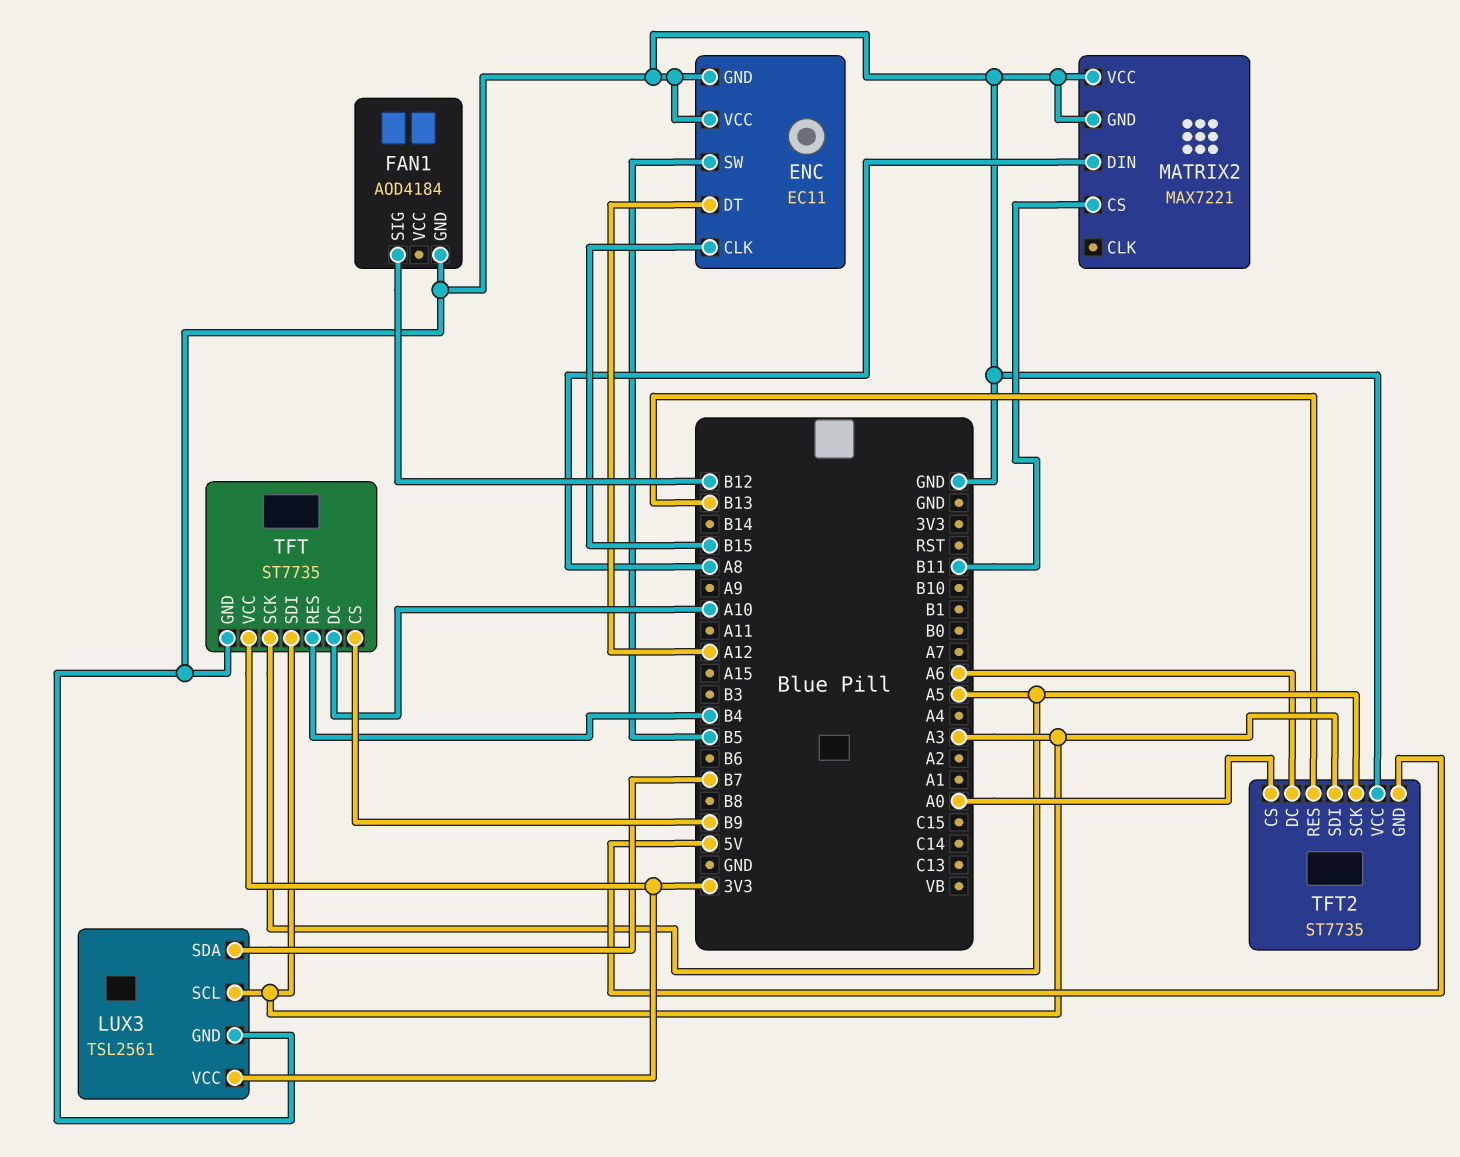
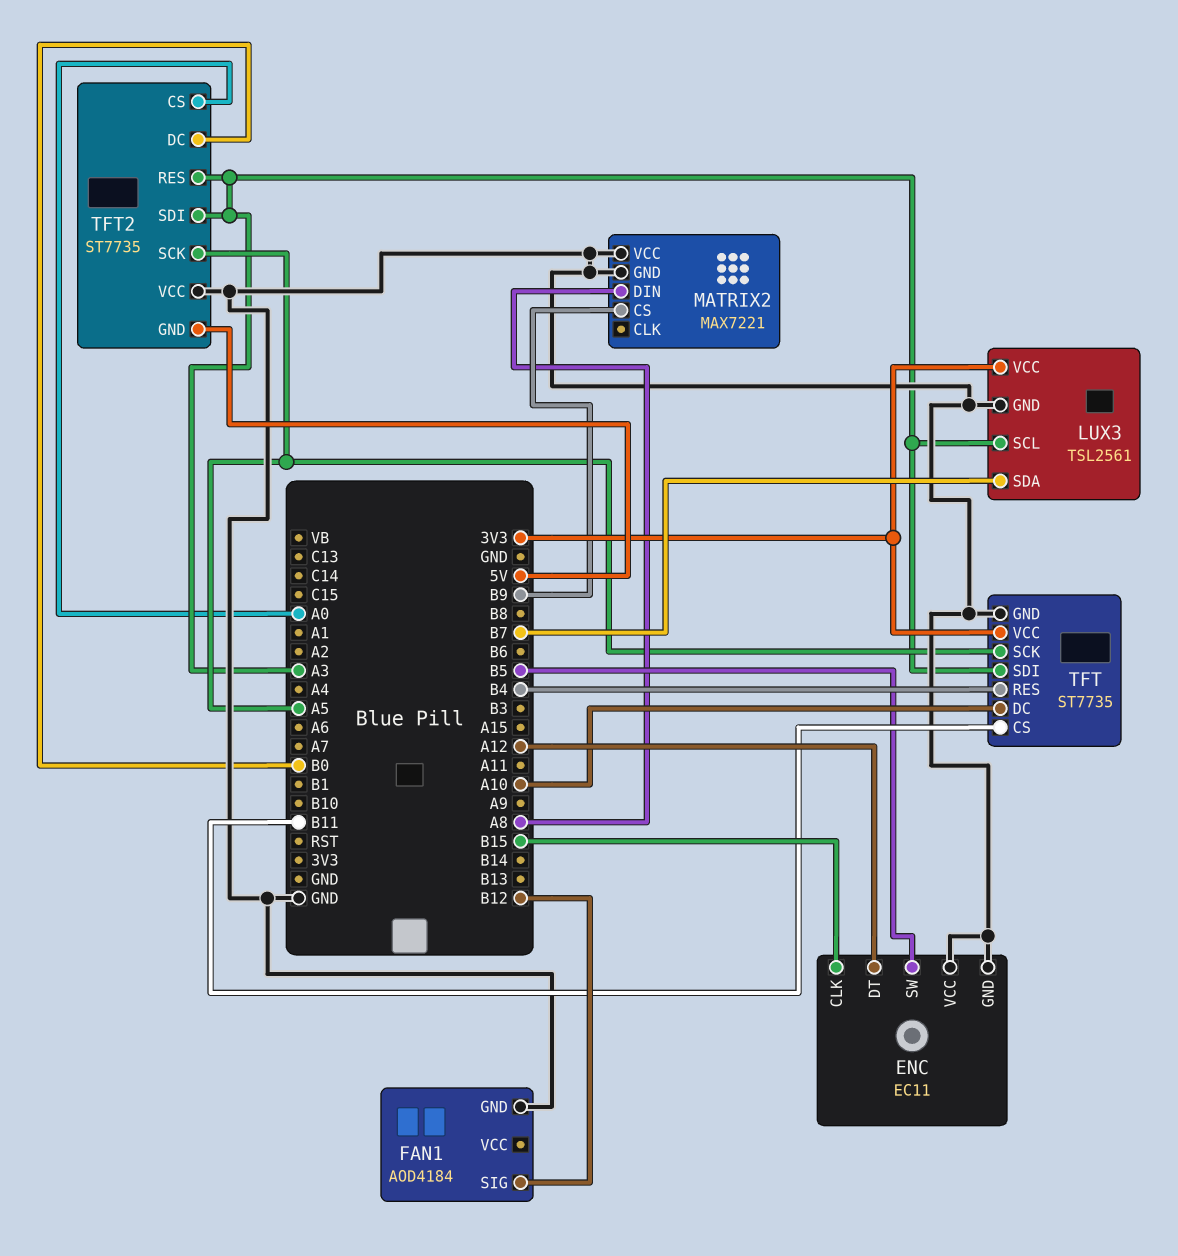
MATRIX2 pin CS: B11 -> B9
TFT pin CS: B9 -> B11
TFT2 pin DC: A6 -> B0
TFT2 pin RES: B13 -> A3

